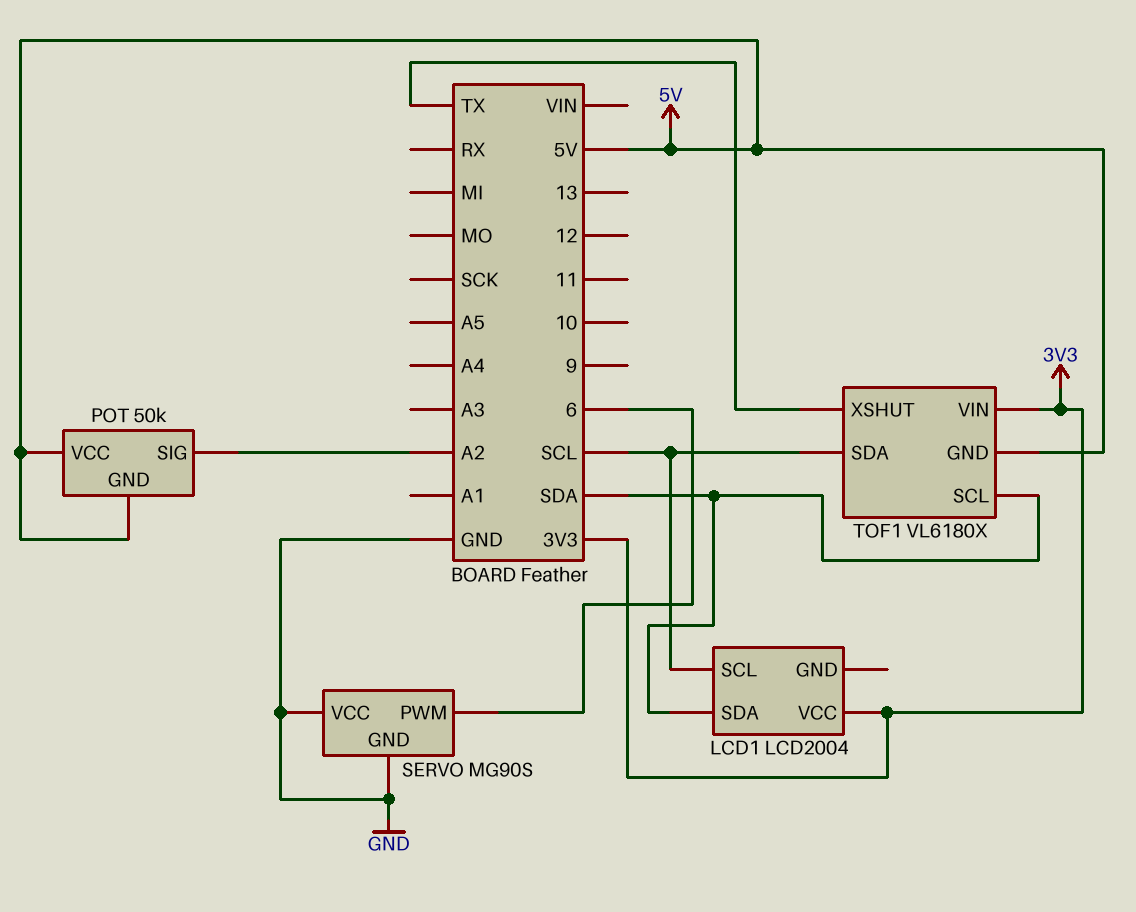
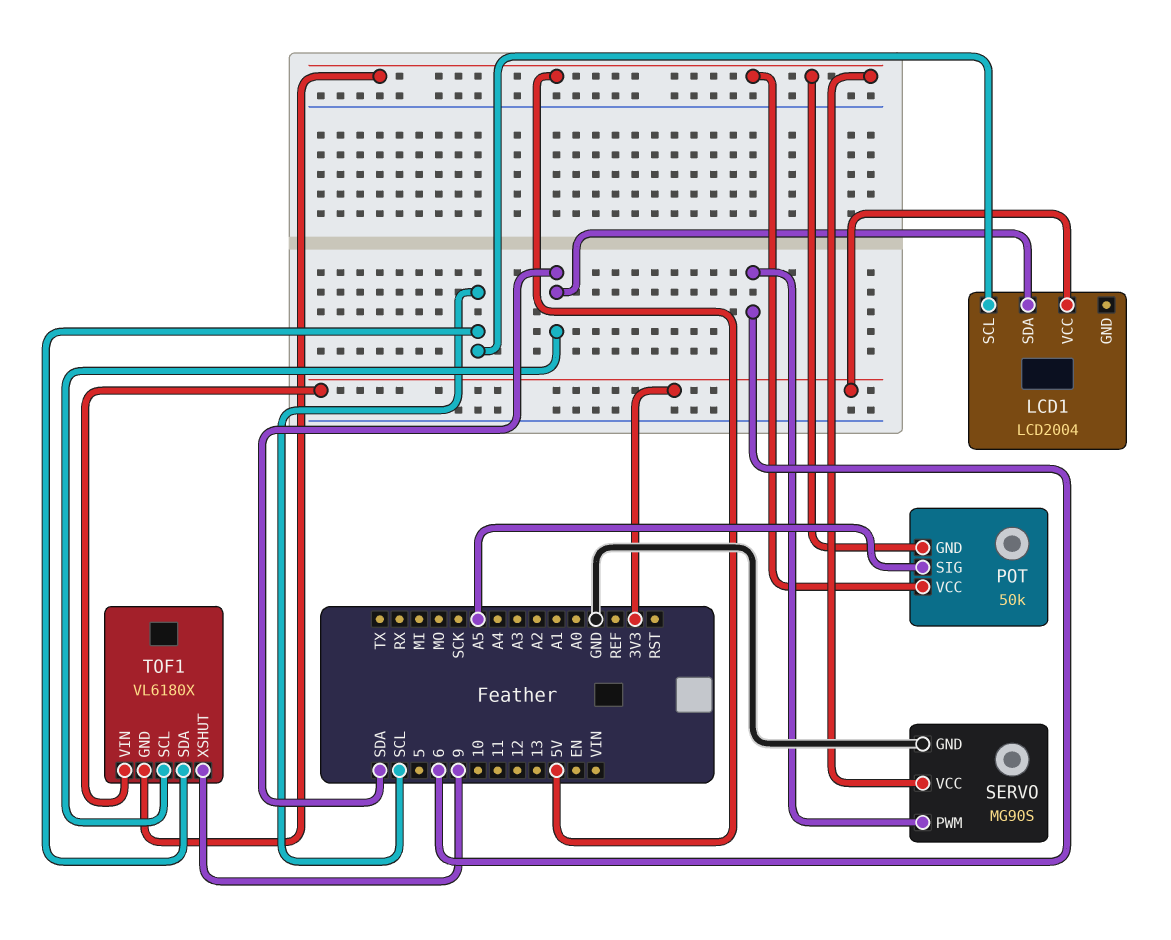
POT pin SIG: A2 -> A5
SERVO pin VCC: GND -> 5V
TOF1 pin XSHUT: TX -> 9

